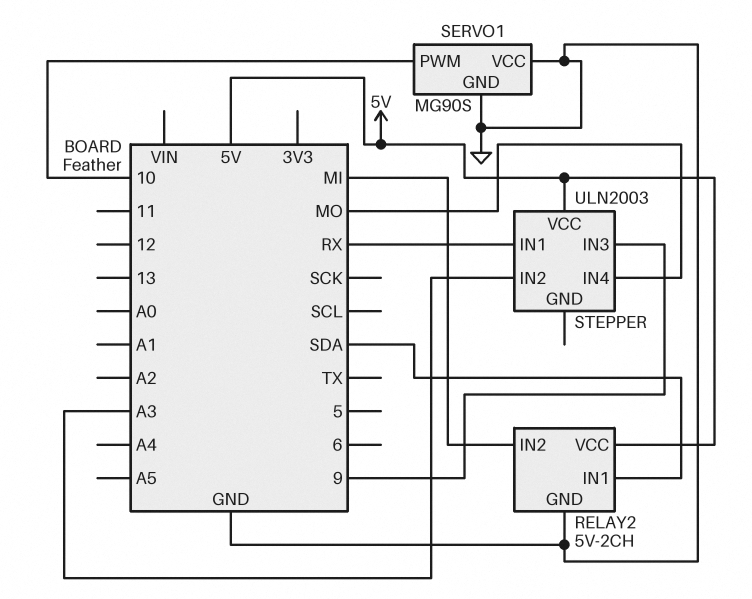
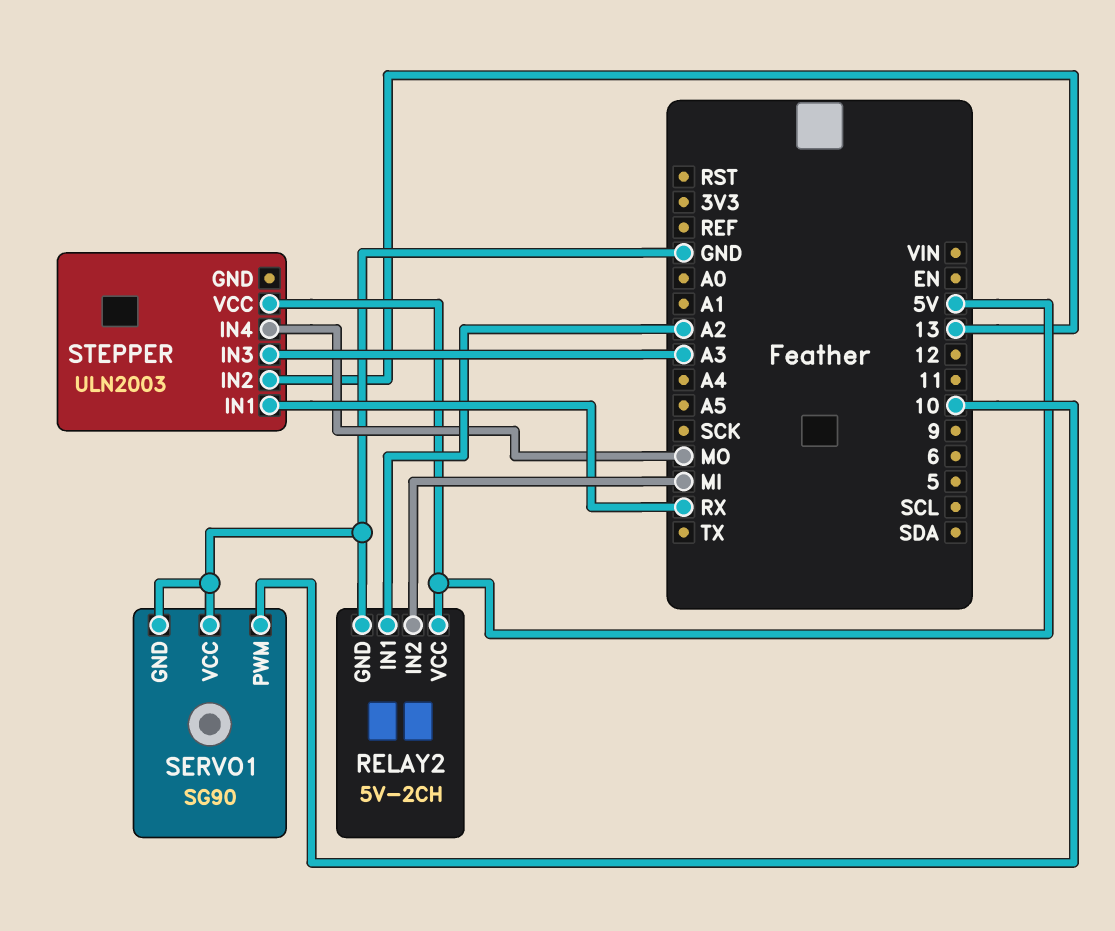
RELAY2 pin IN1: SDA -> A2
SERVO1: MG90S -> SG90
STEPPER pin IN2: A3 -> 13
STEPPER pin IN3: 9 -> A3

